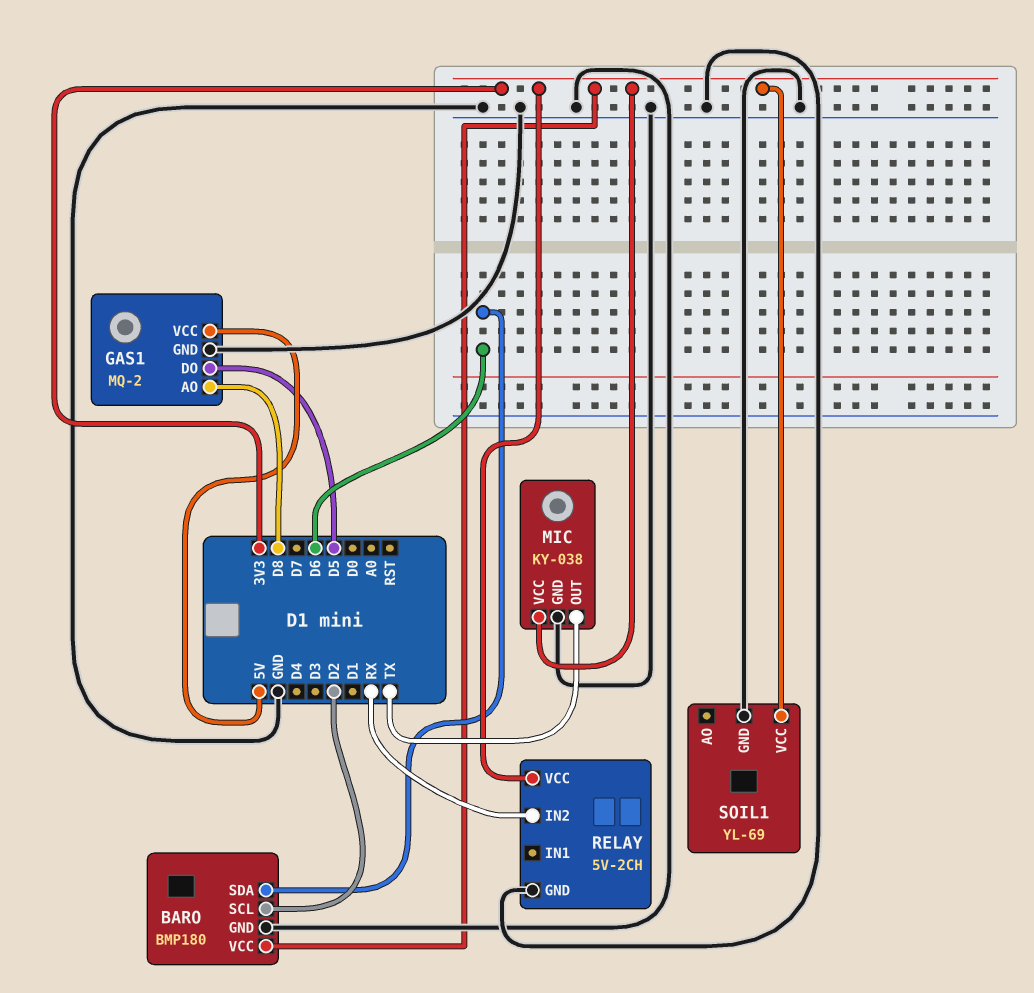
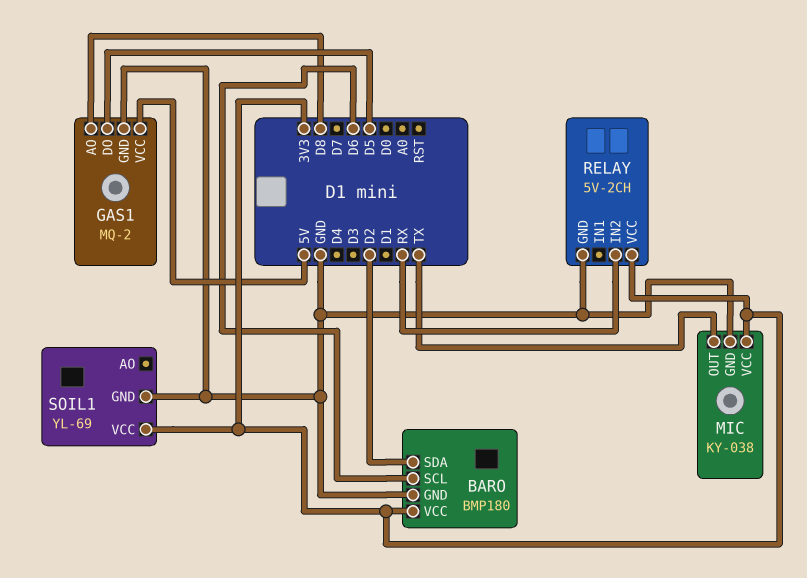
BARO pin SCL: D2 -> D6
BARO pin SDA: D6 -> D2

